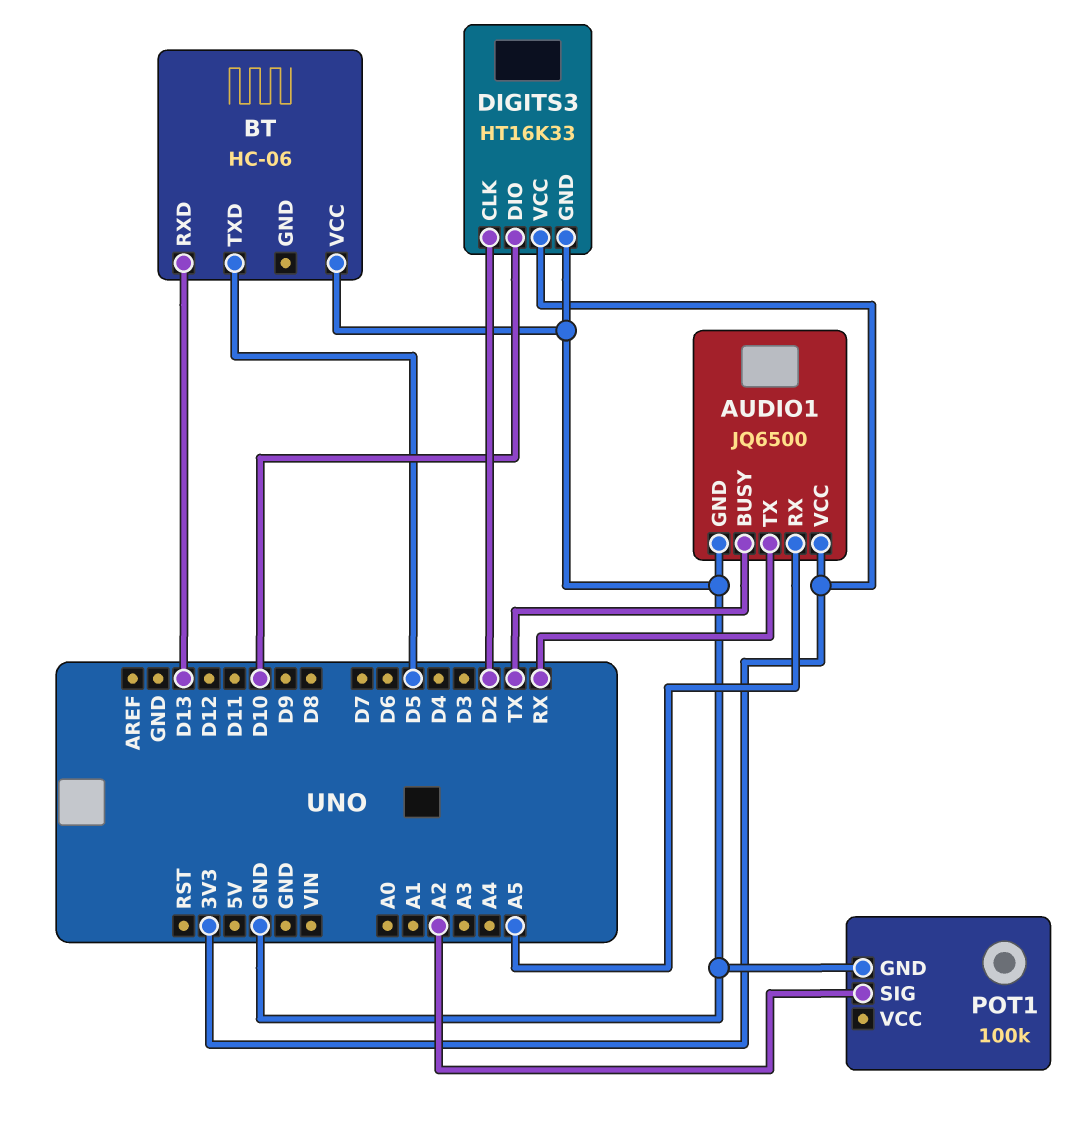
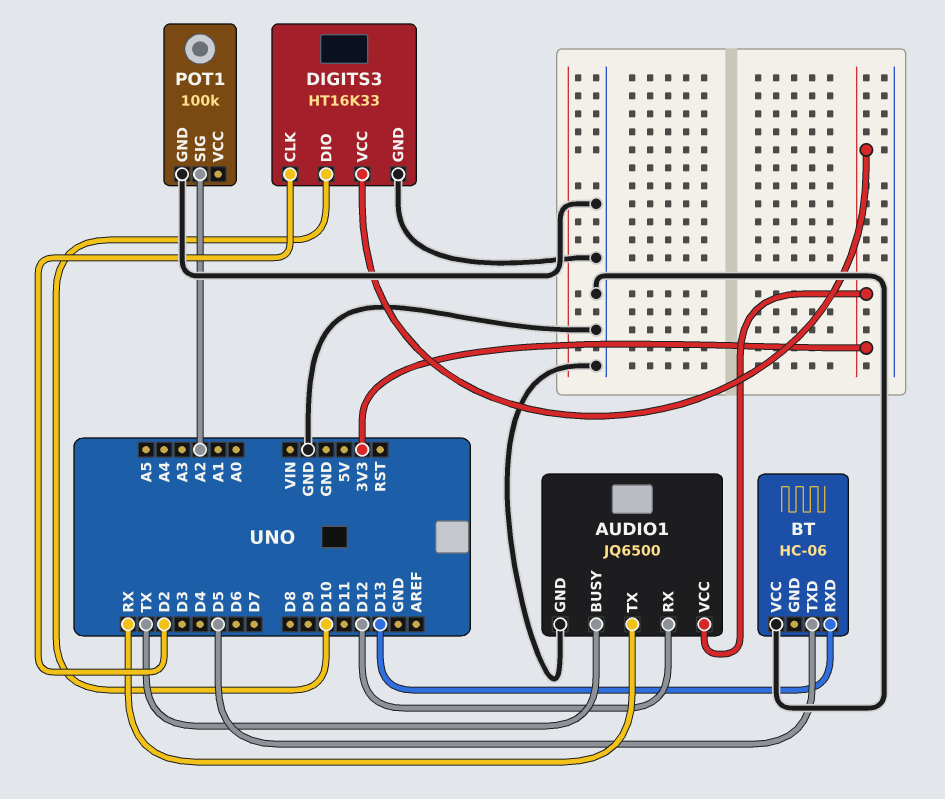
AUDIO1 pin RX: A5 -> D12

